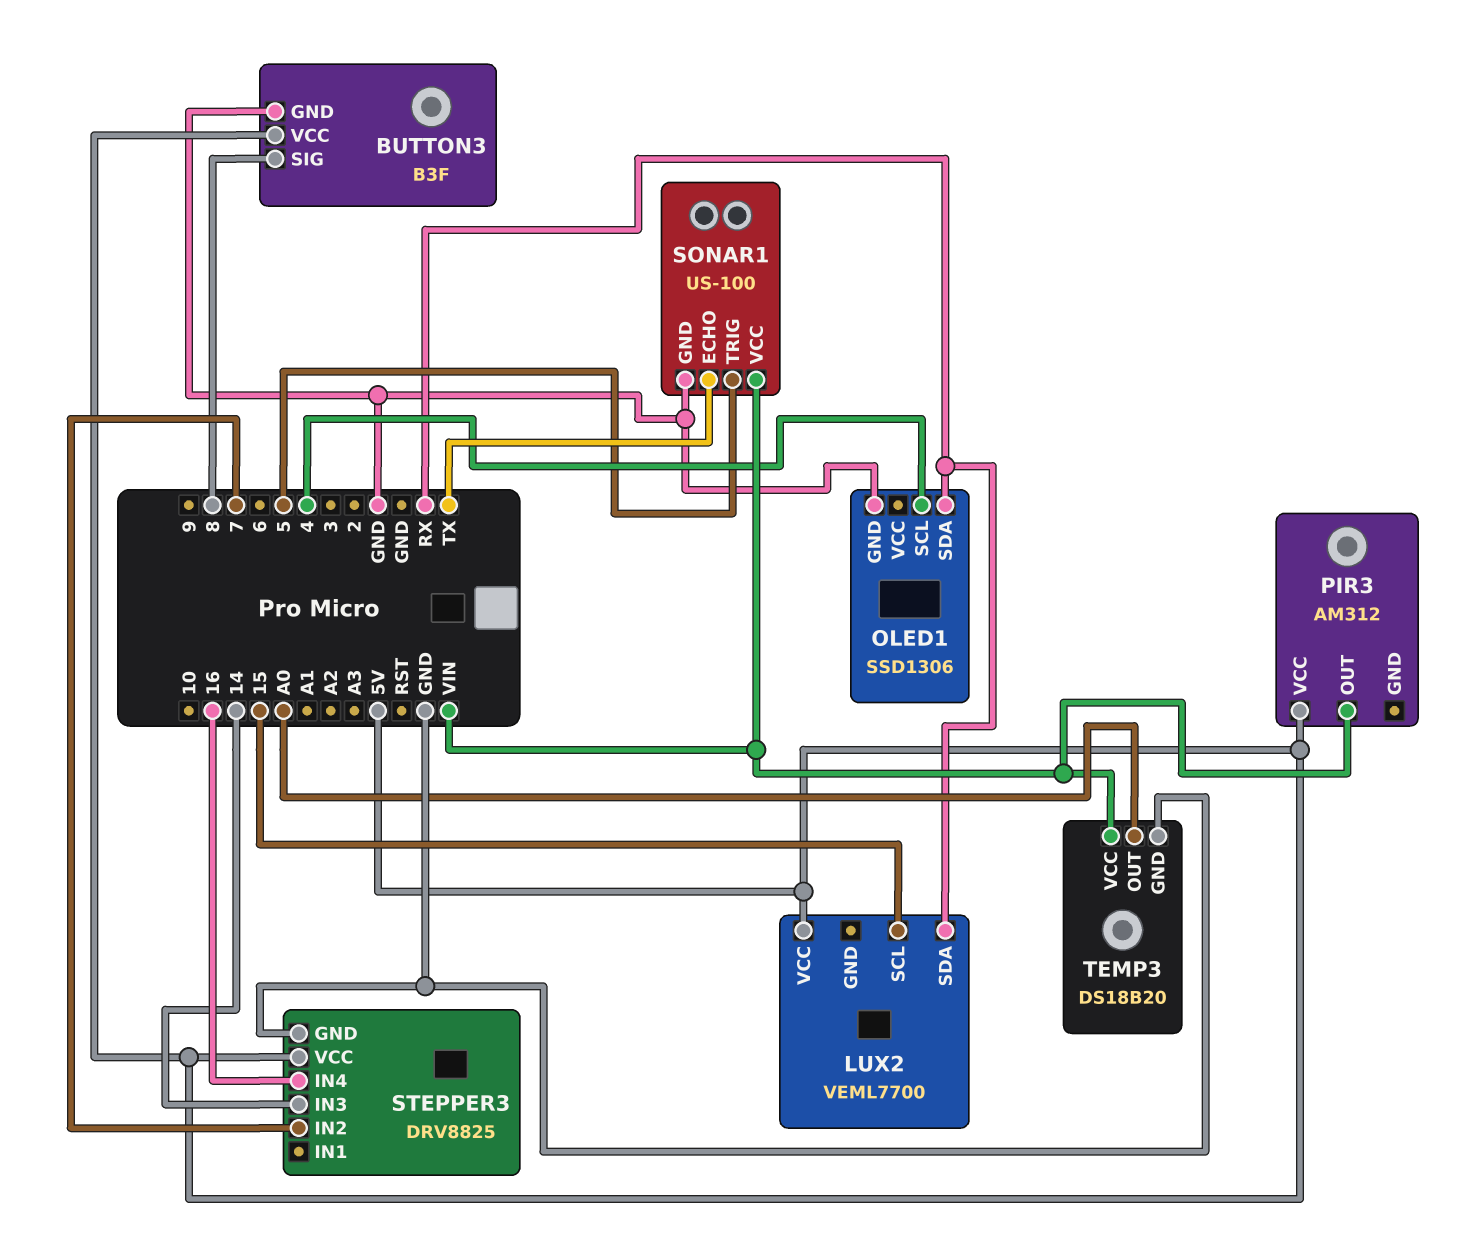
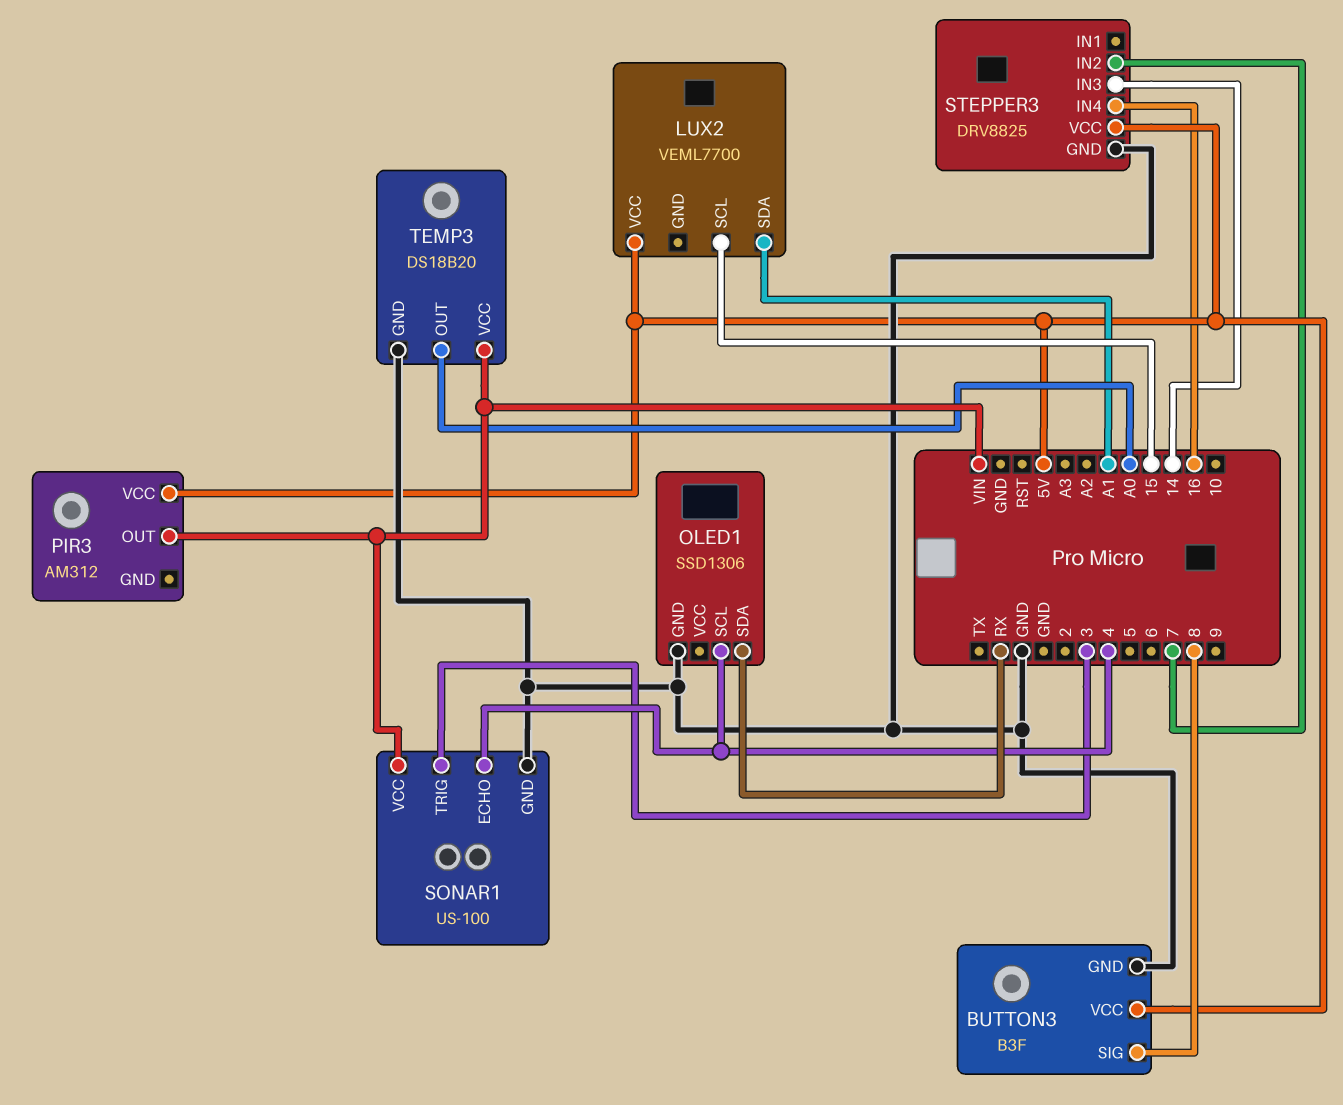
LUX2 pin SDA: RX -> A1
SONAR1 pin ECHO: TX -> 4
SONAR1 pin TRIG: 5 -> 3

